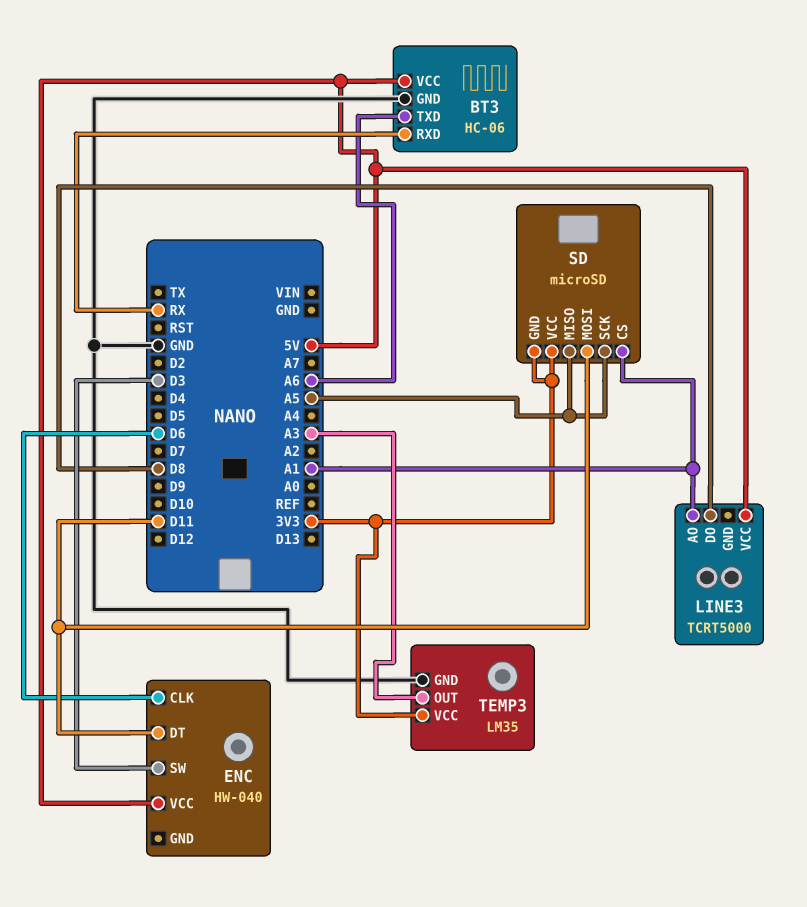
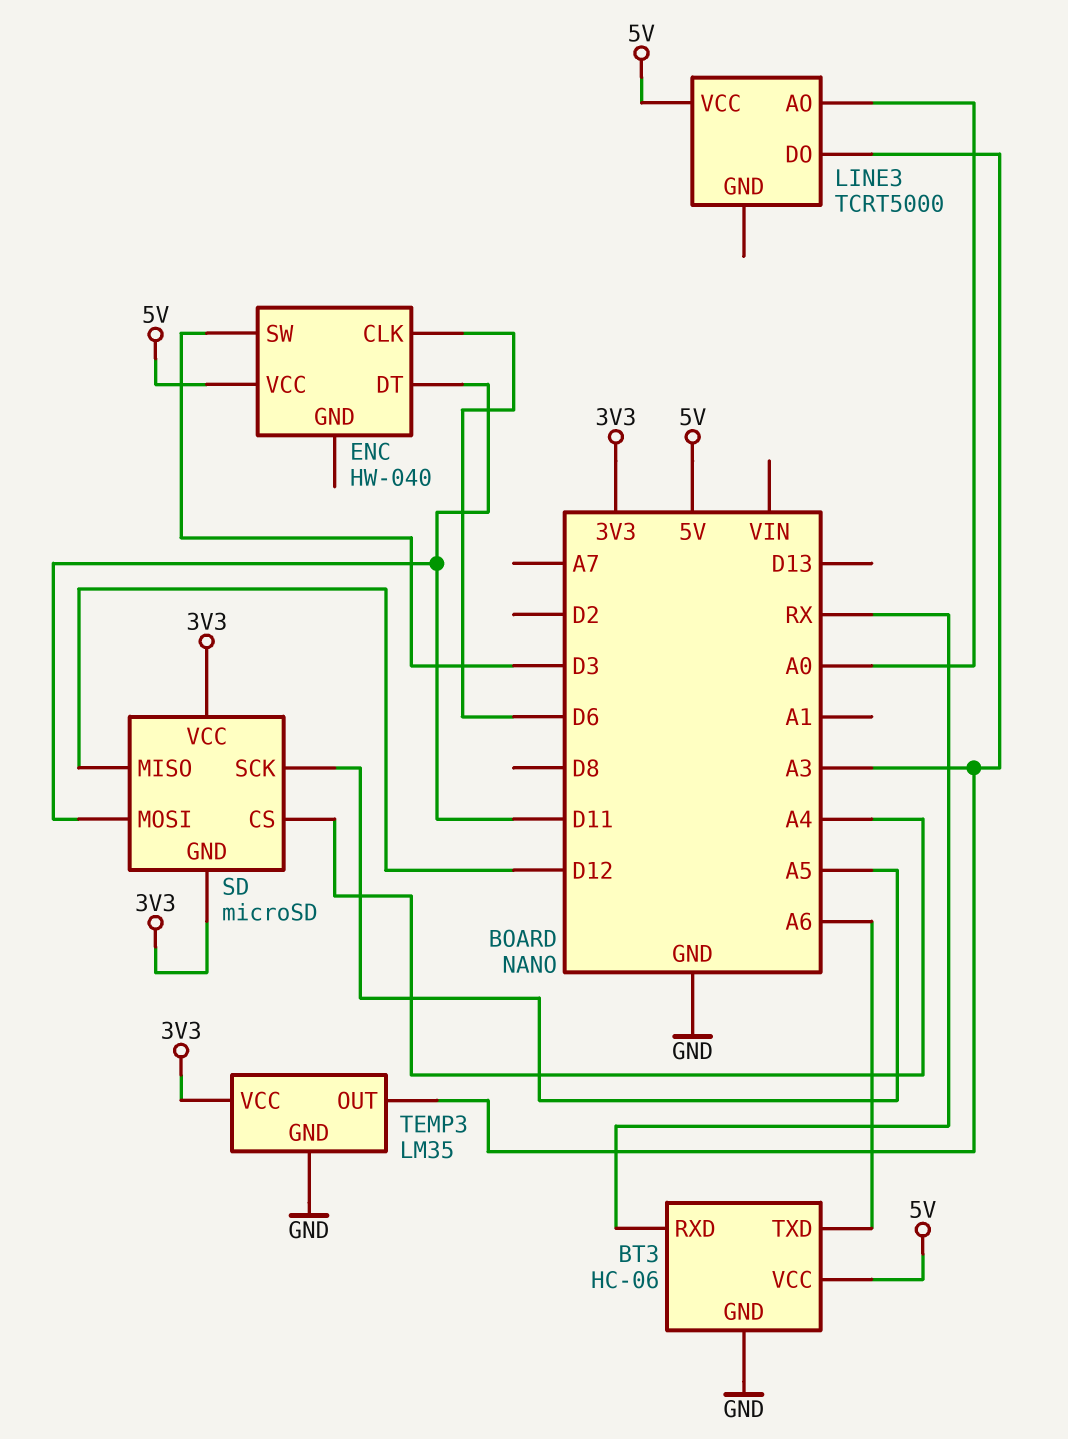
LINE3 pin AO: A1 -> A0
LINE3 pin DO: D8 -> A3
SD pin CS: A1 -> A4
SD pin MISO: A5 -> D12

